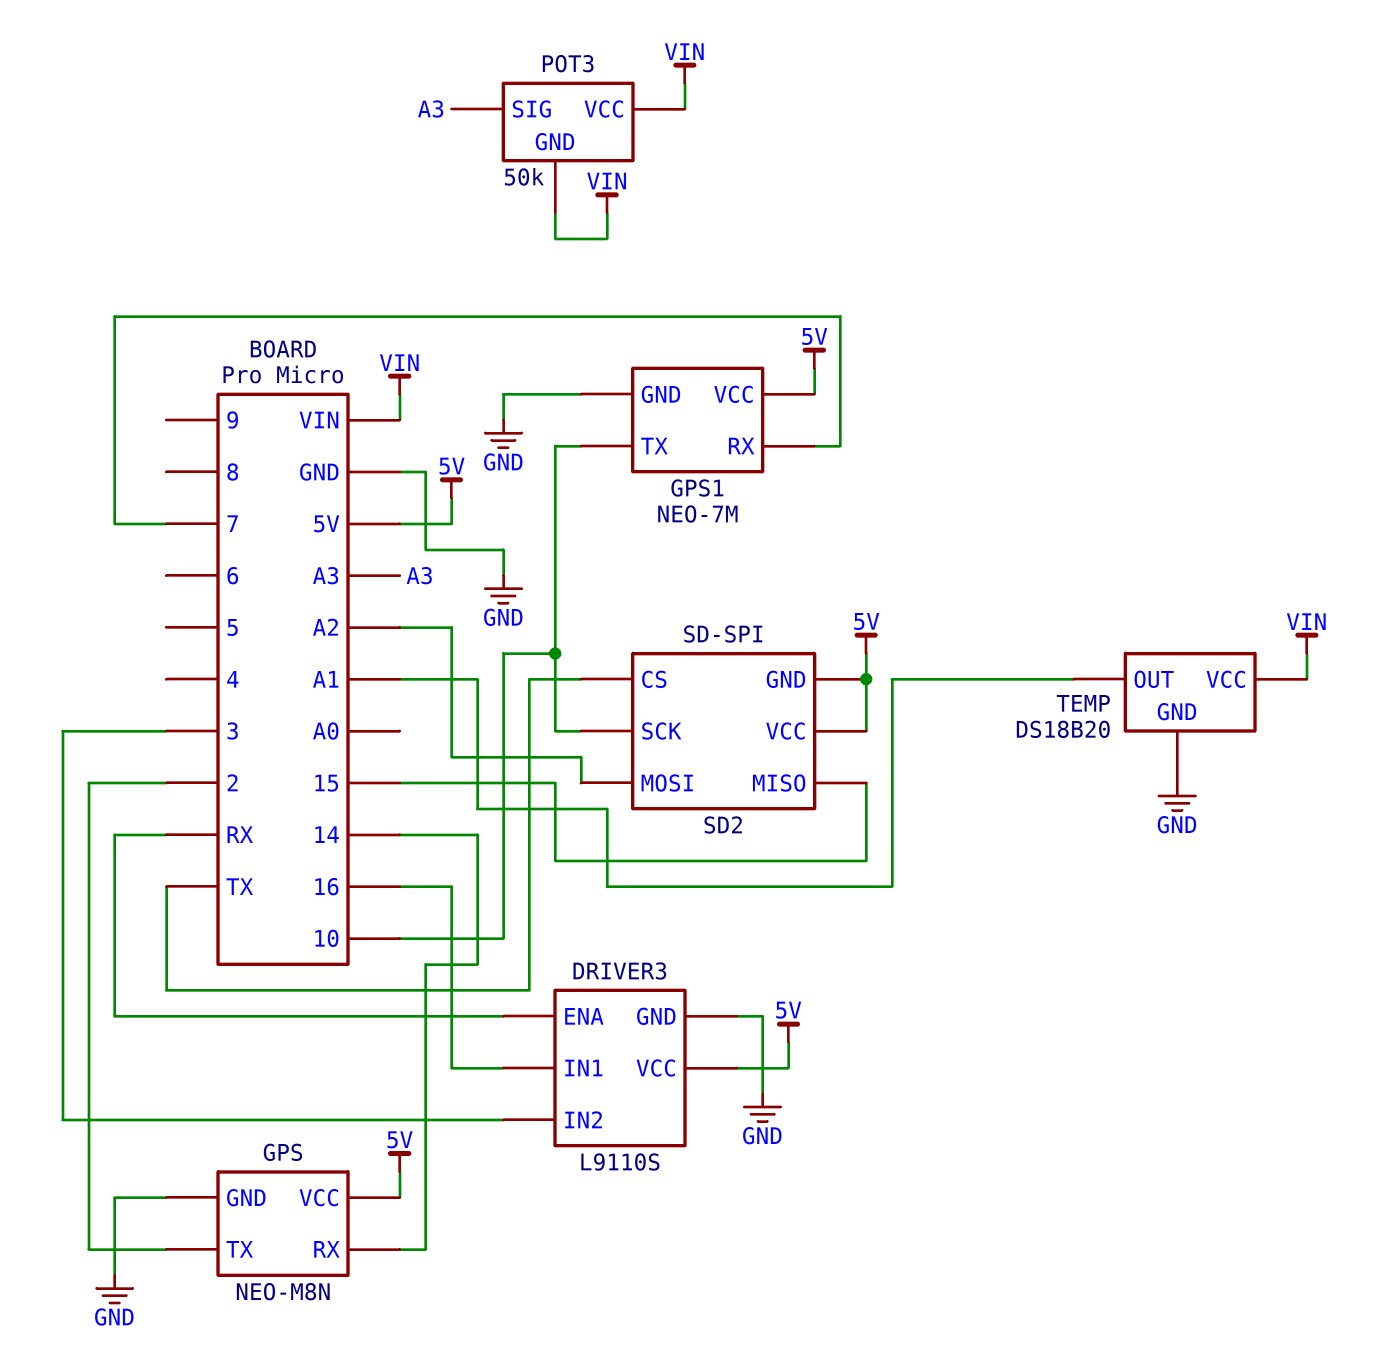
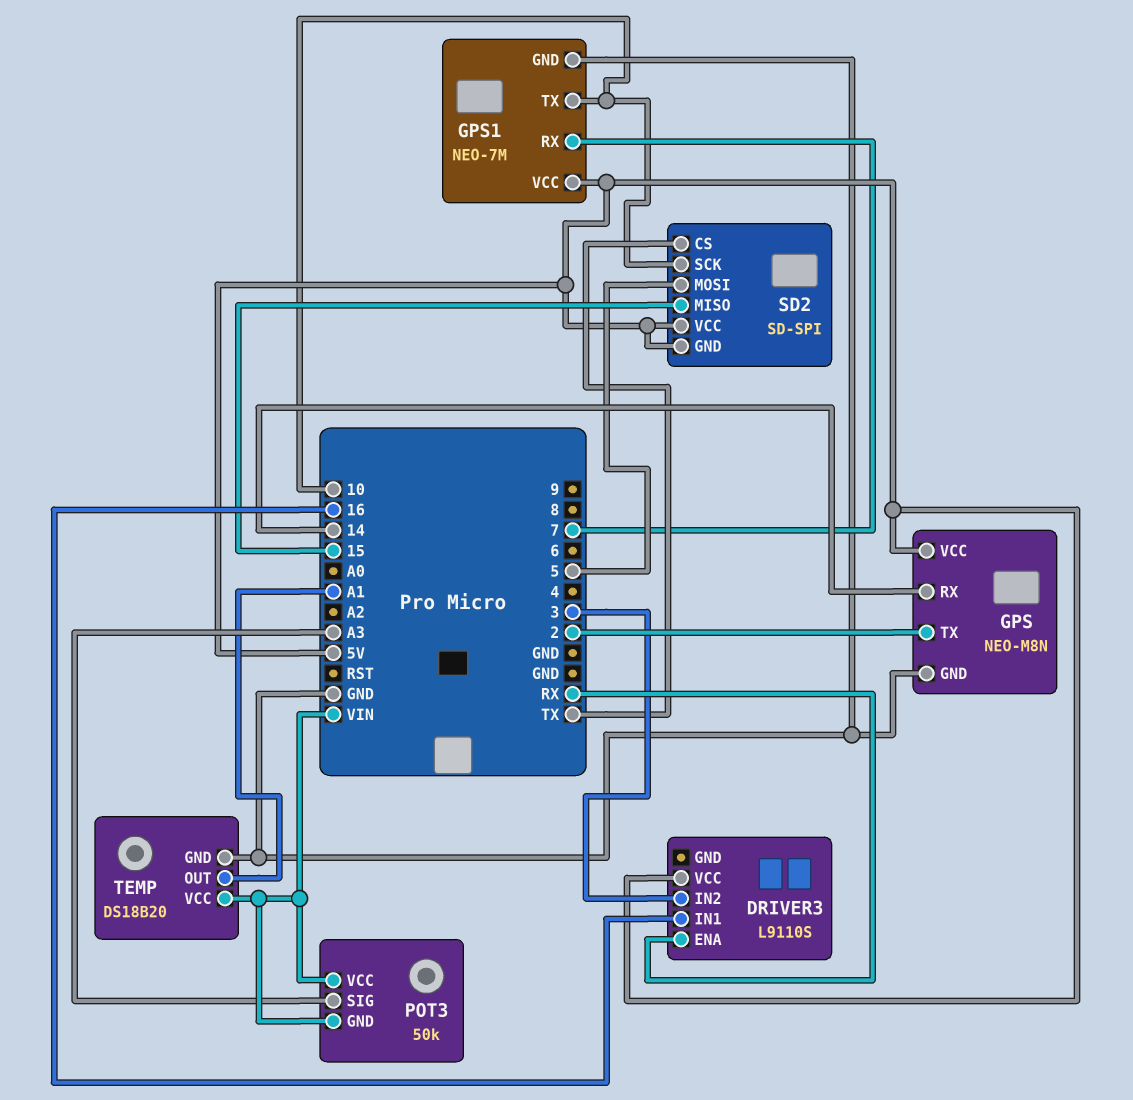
DRIVER3 pin GND: GND -> none
SD2 pin MOSI: A2 -> 5

